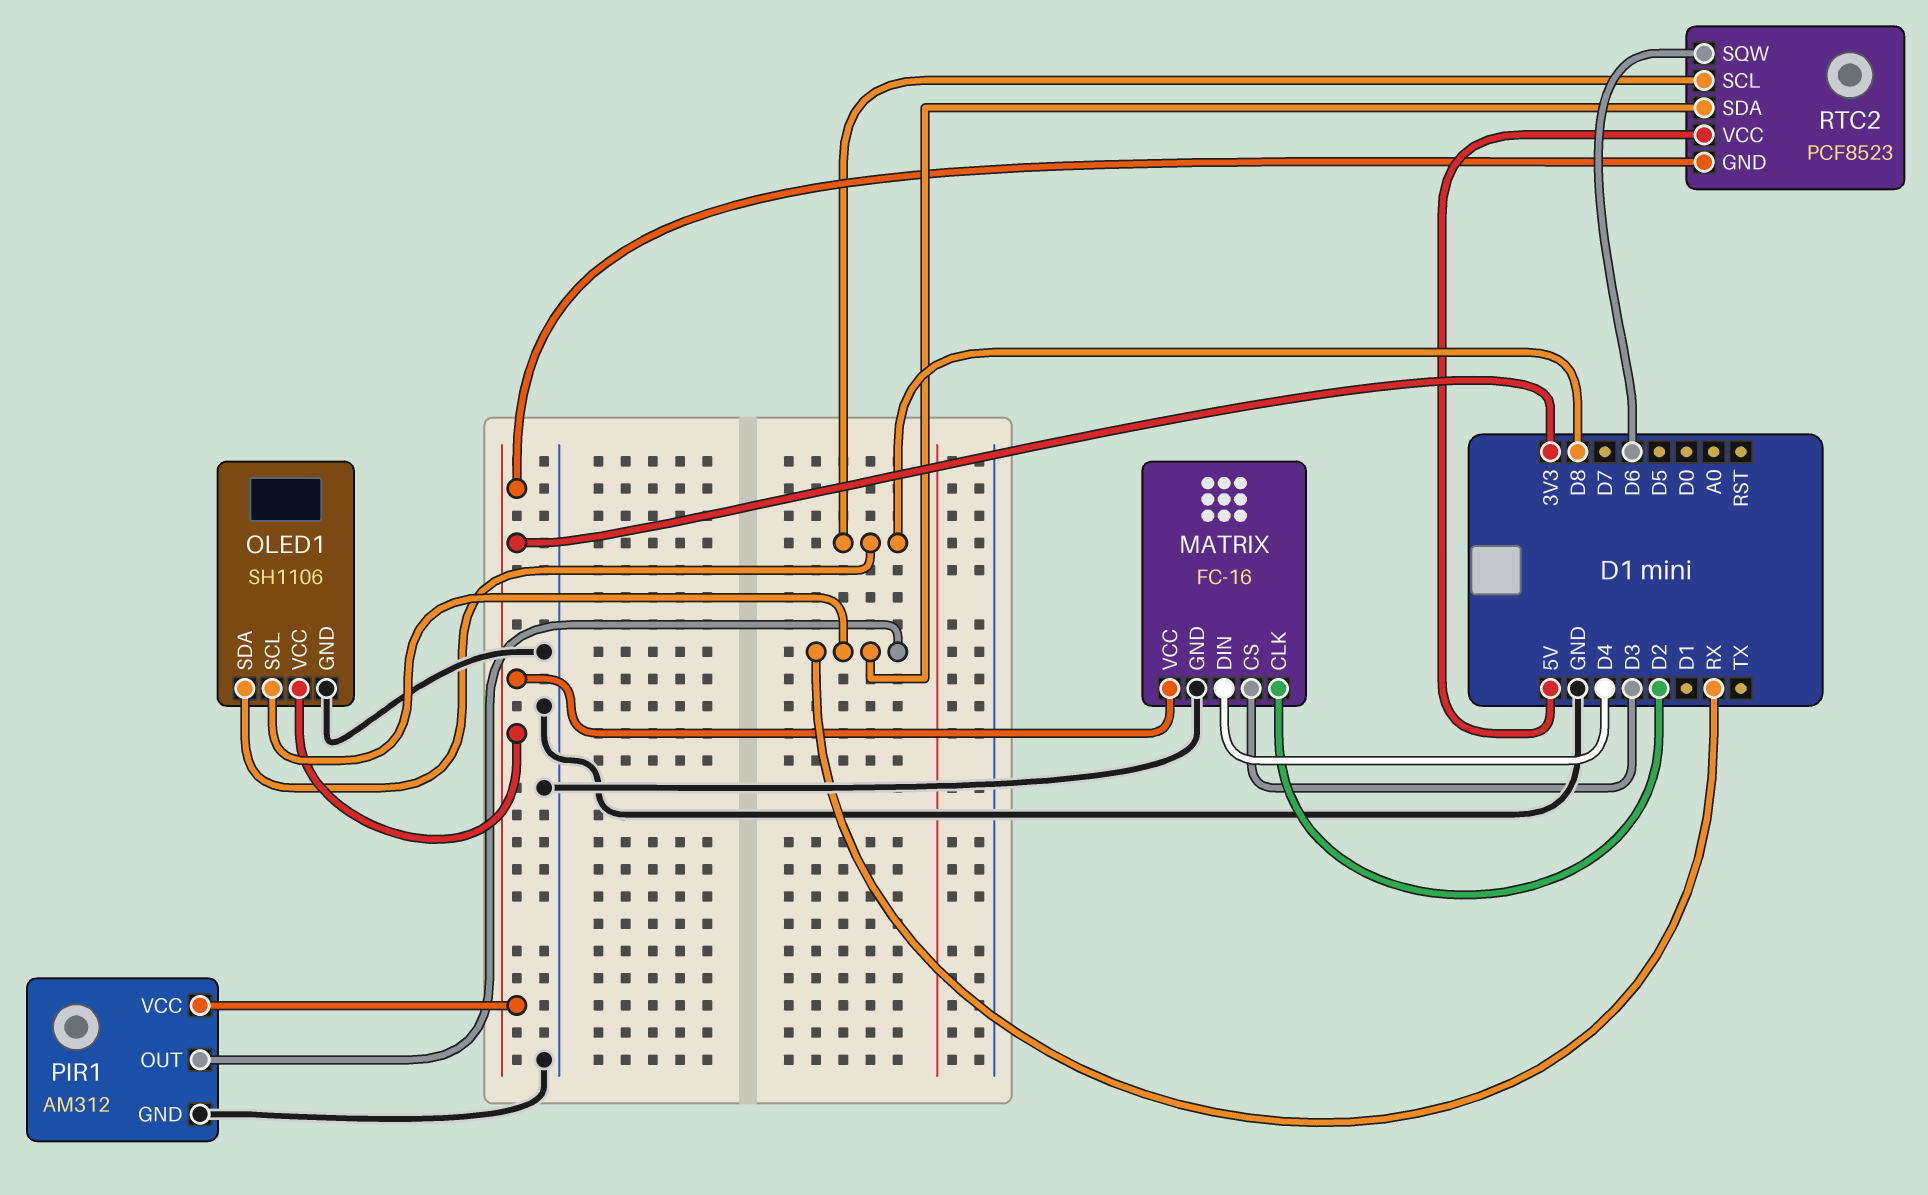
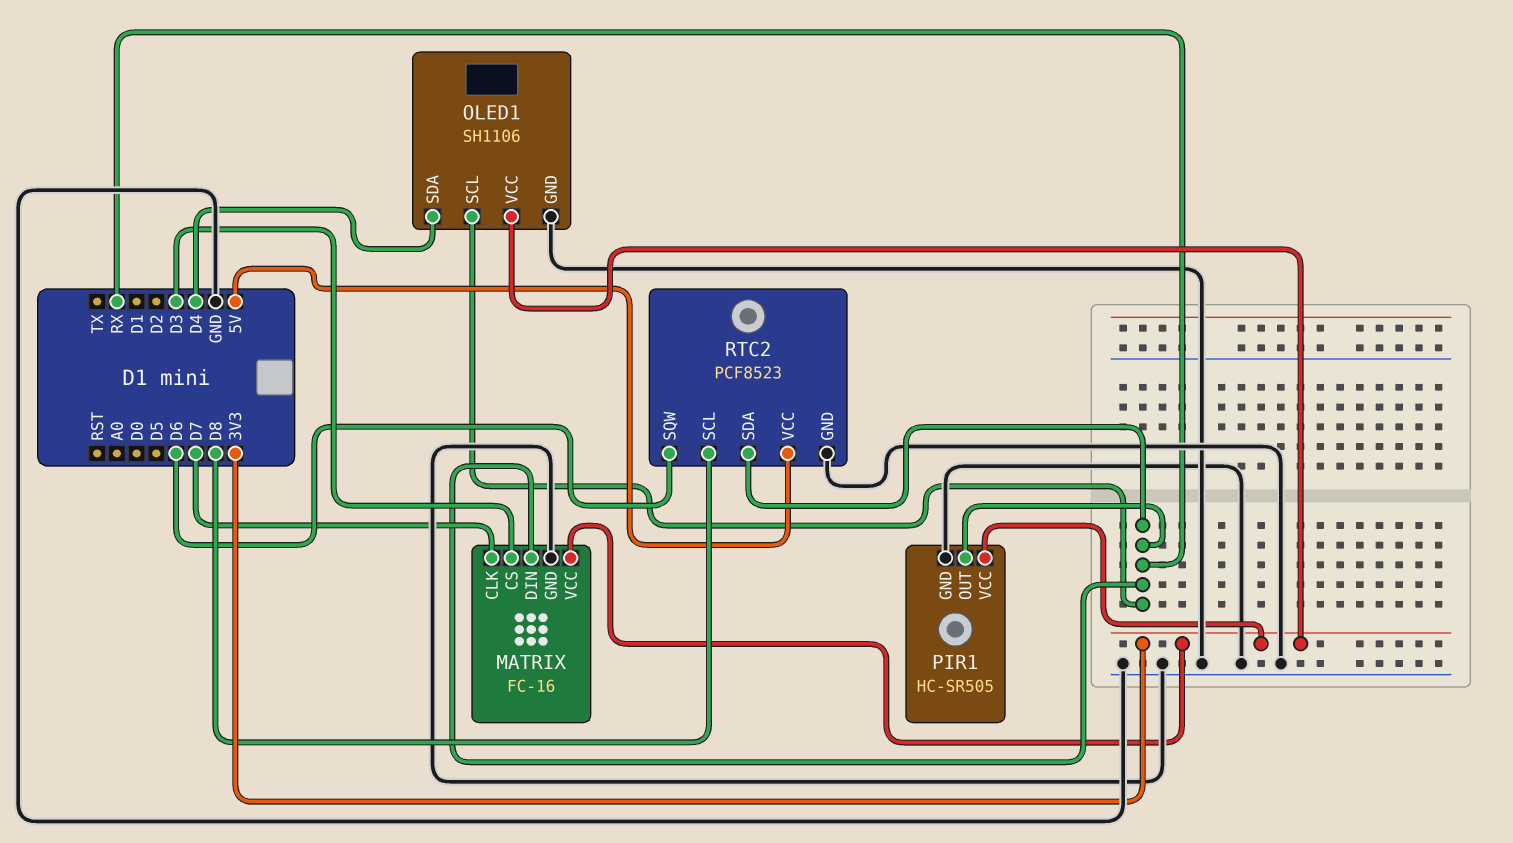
MATRIX pin CLK: D2 -> D7
MATRIX pin DIN: D4 -> RX
OLED1 pin SDA: D8 -> D4
PIR1: AM312 -> HC-SR505
RTC2 pin GND: 3V3 -> GND

